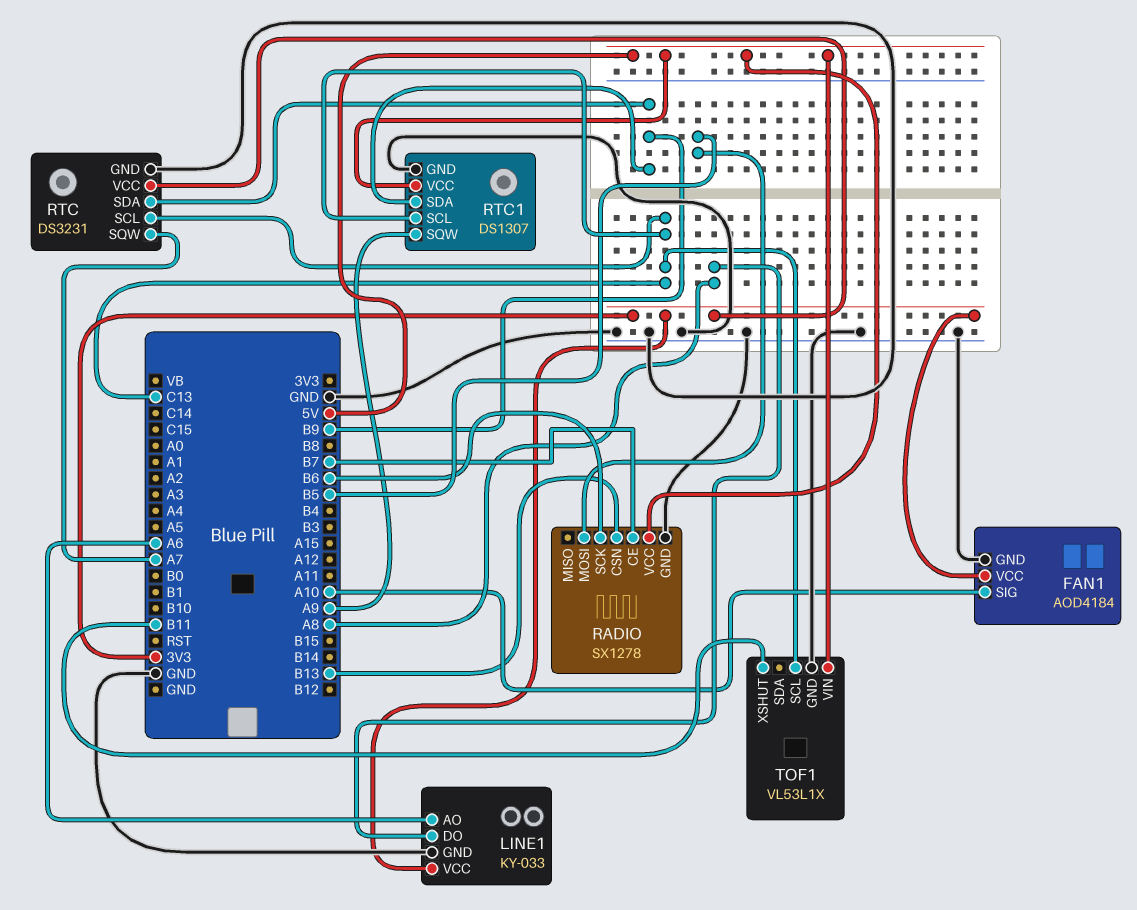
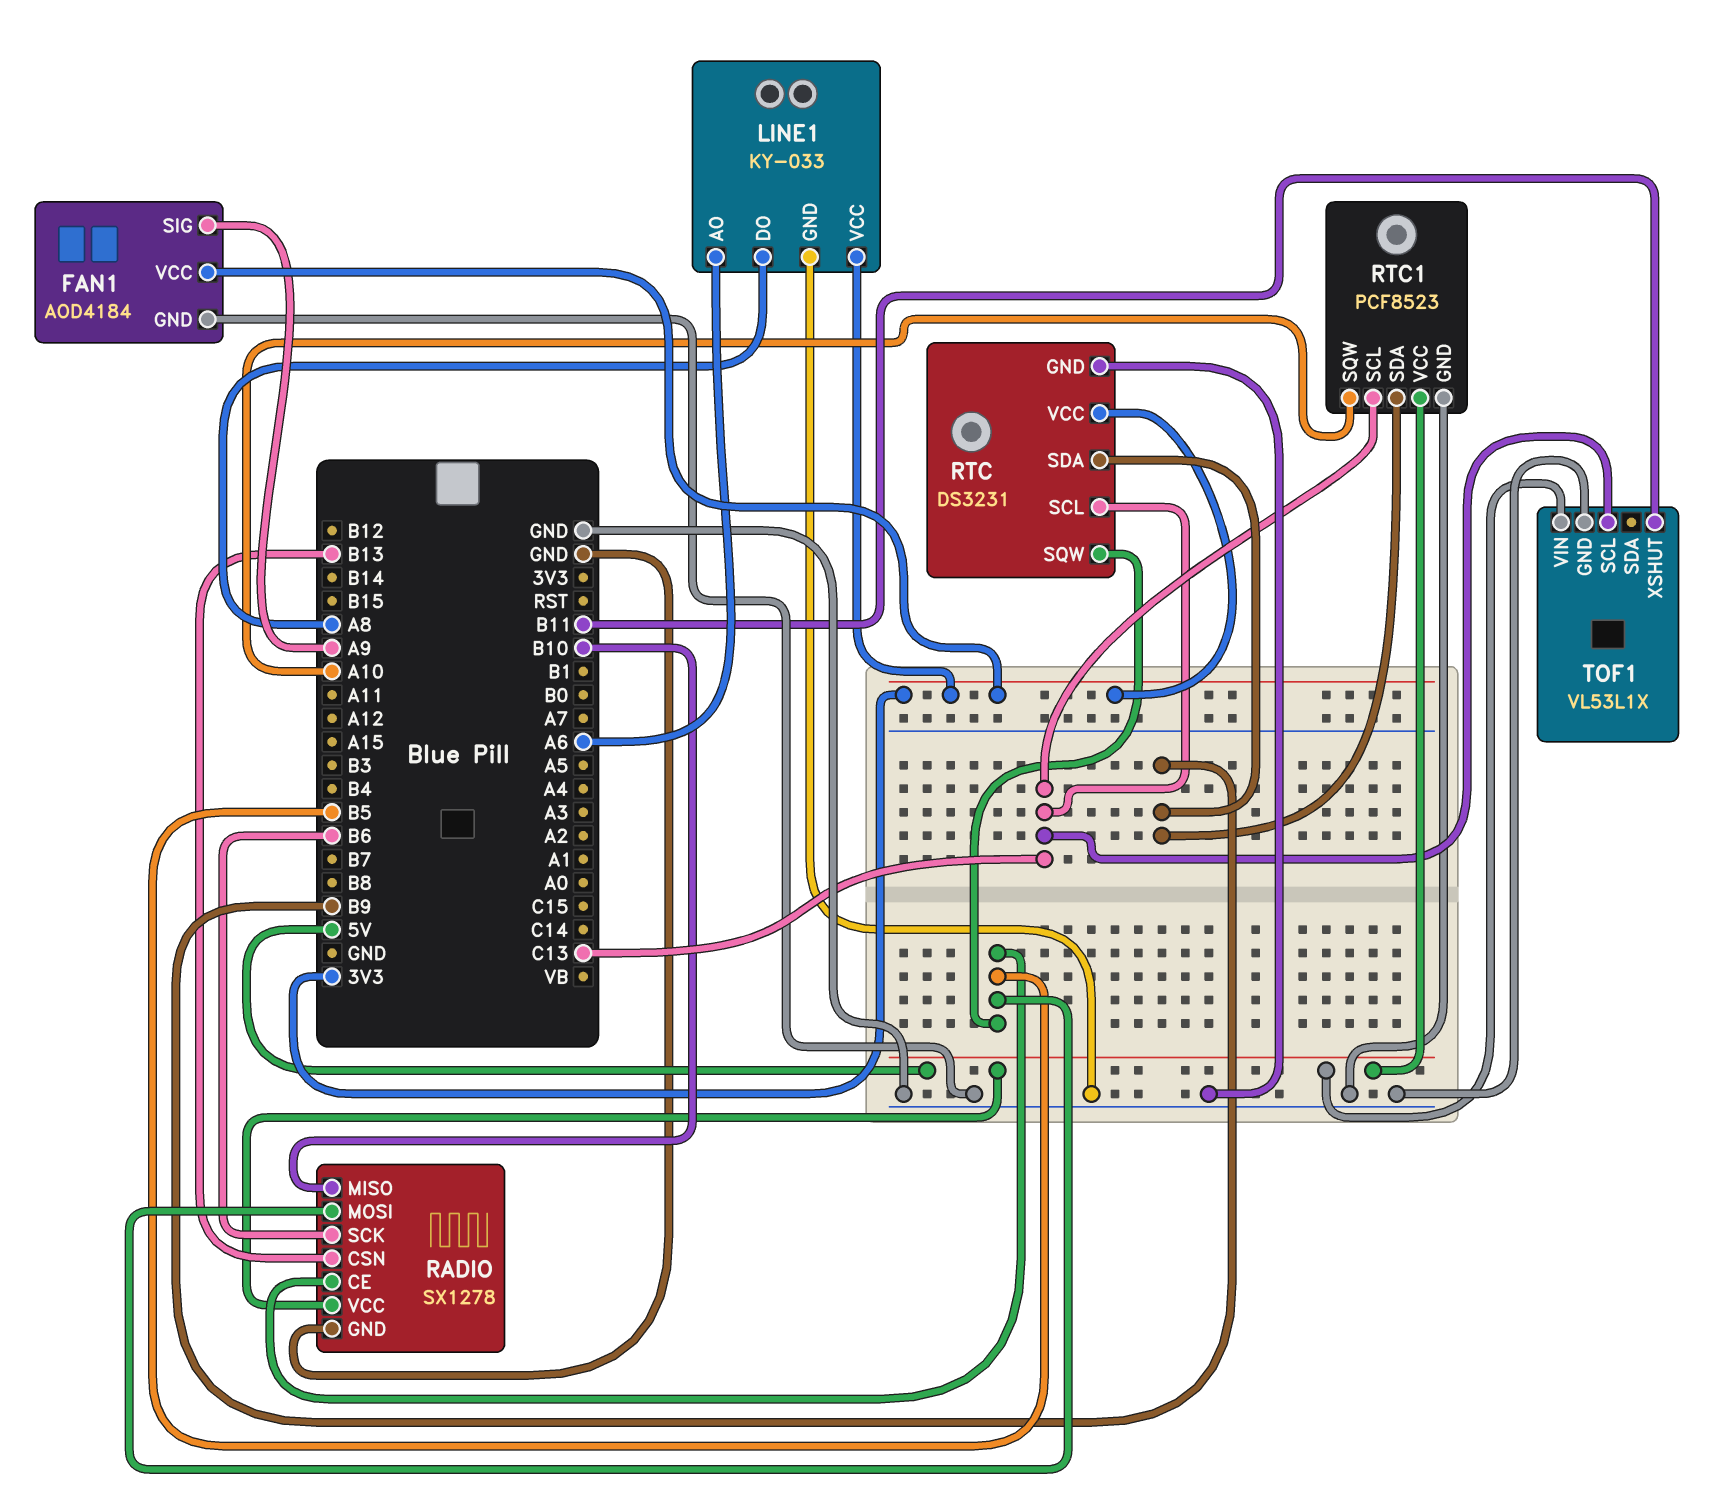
FAN1 pin SIG: A10 -> A9
RADIO pin CE: B7 -> B5
RADIO pin MISO: none -> B10
RTC pin SQW: A7 -> B5
RTC1: DS1307 -> PCF8523
RTC1 pin SQW: A9 -> A10

